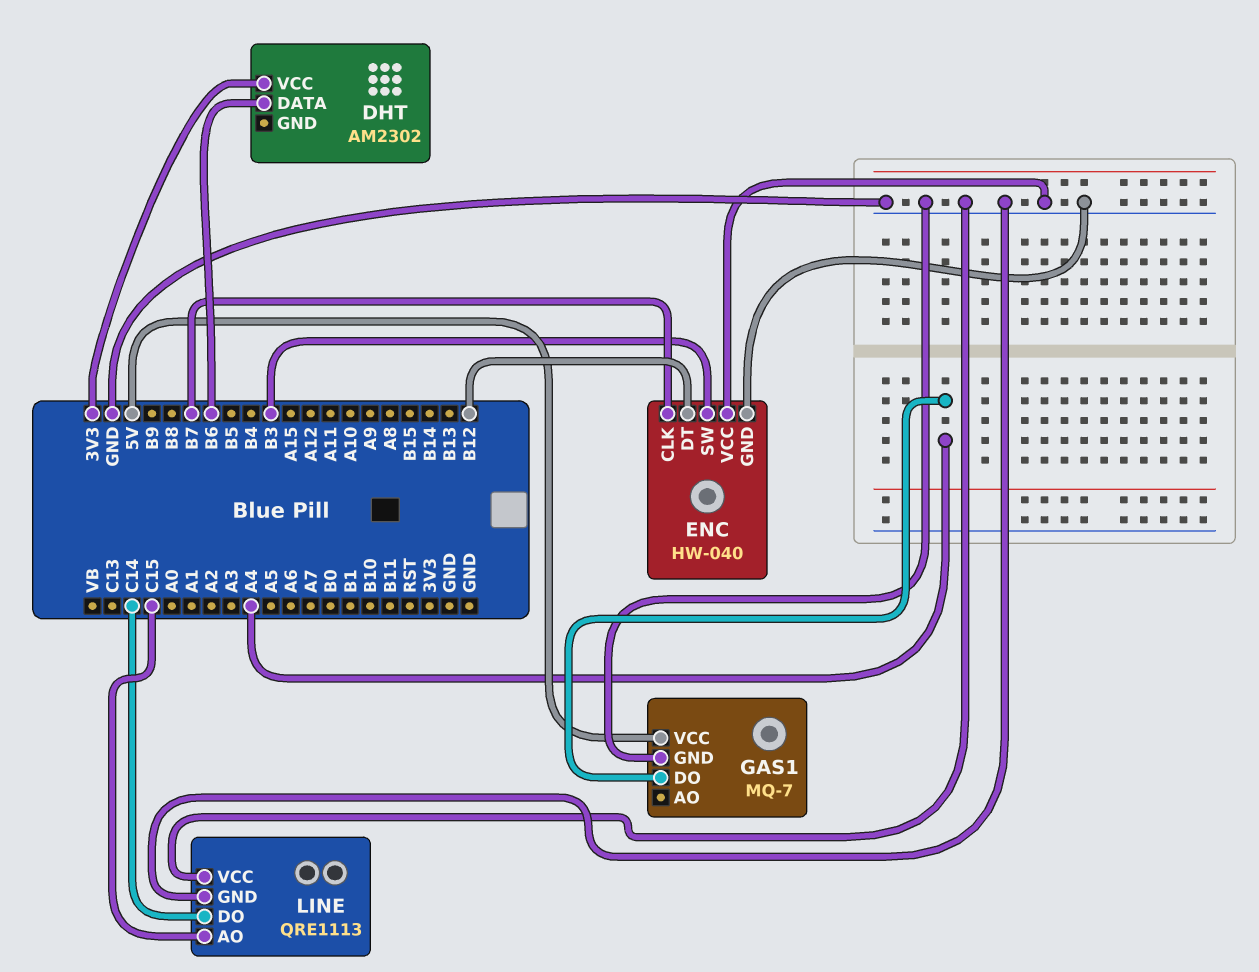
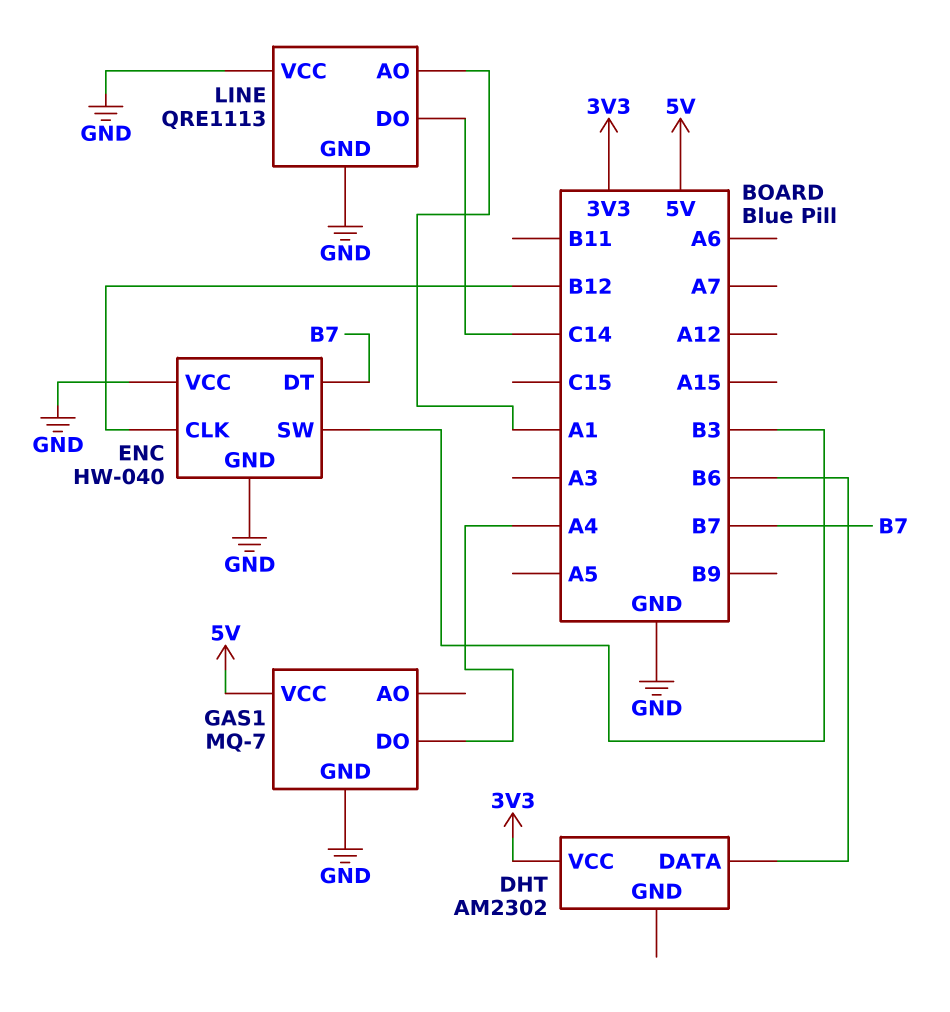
ENC pin CLK: B7 -> B12
ENC pin DT: B12 -> B7
LINE pin AO: C15 -> A1

